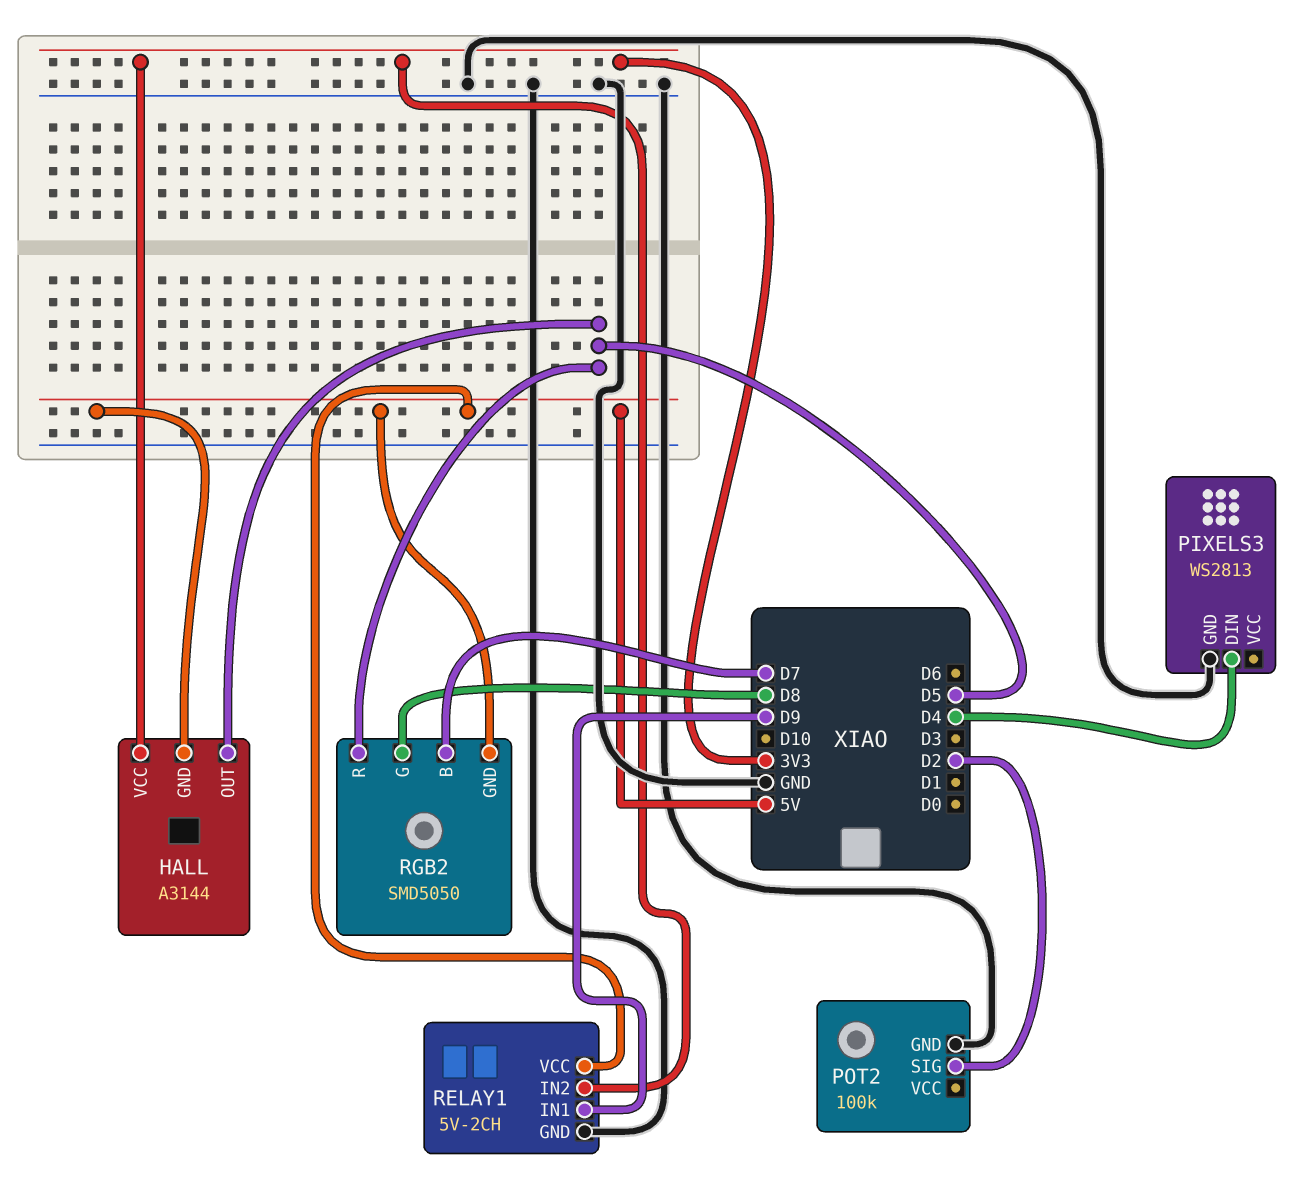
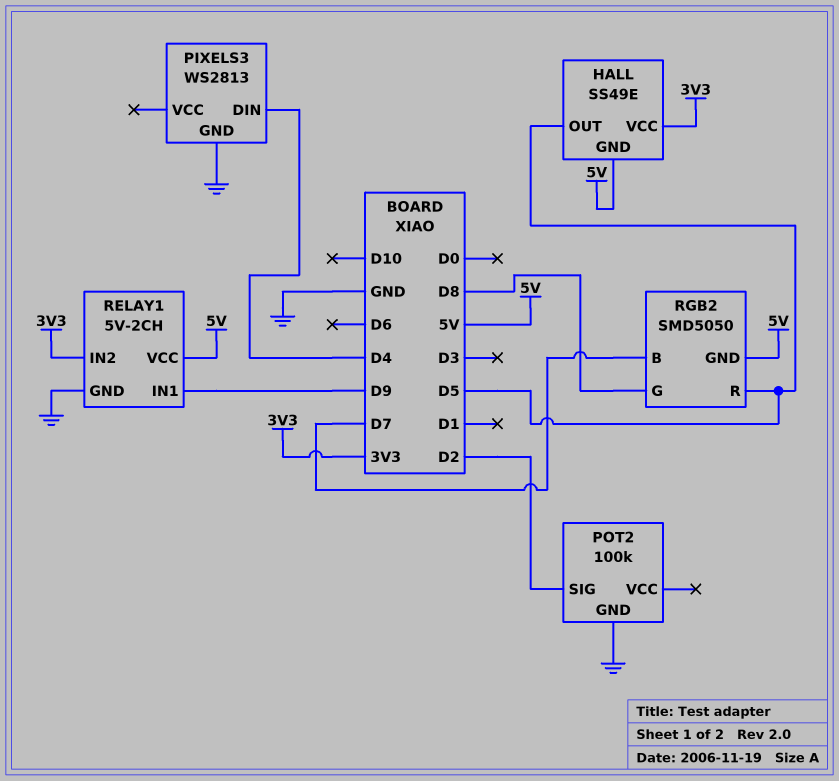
HALL: A3144 -> SS49E

